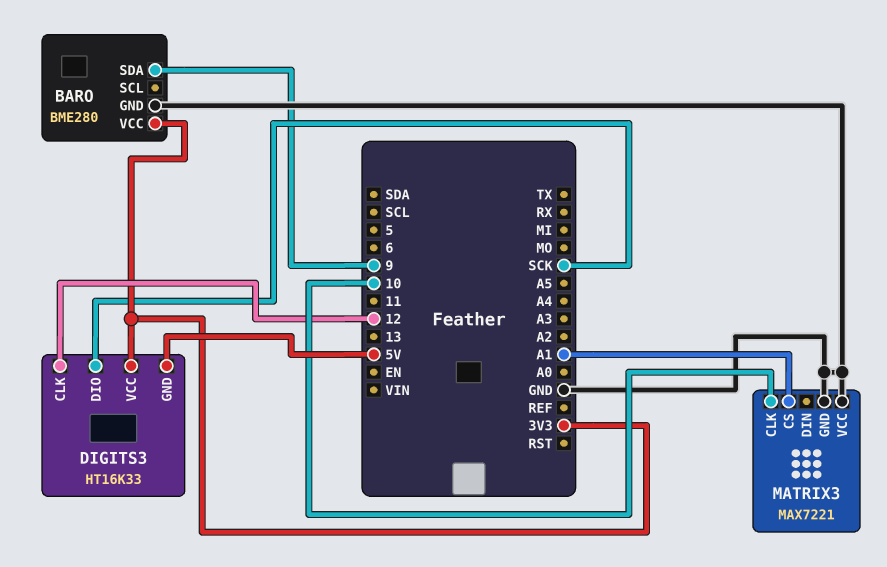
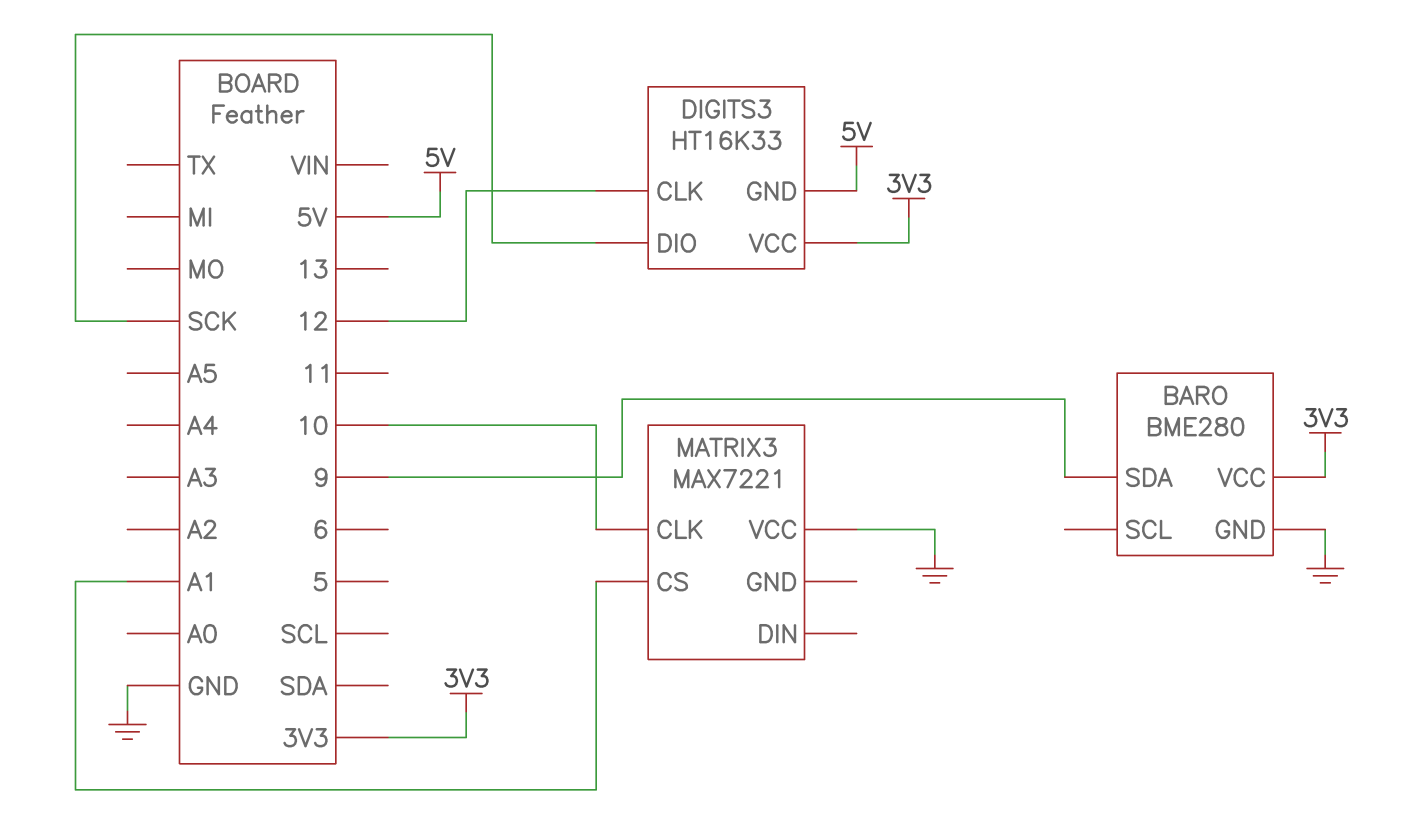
MATRIX3 pin GND: GND -> none

